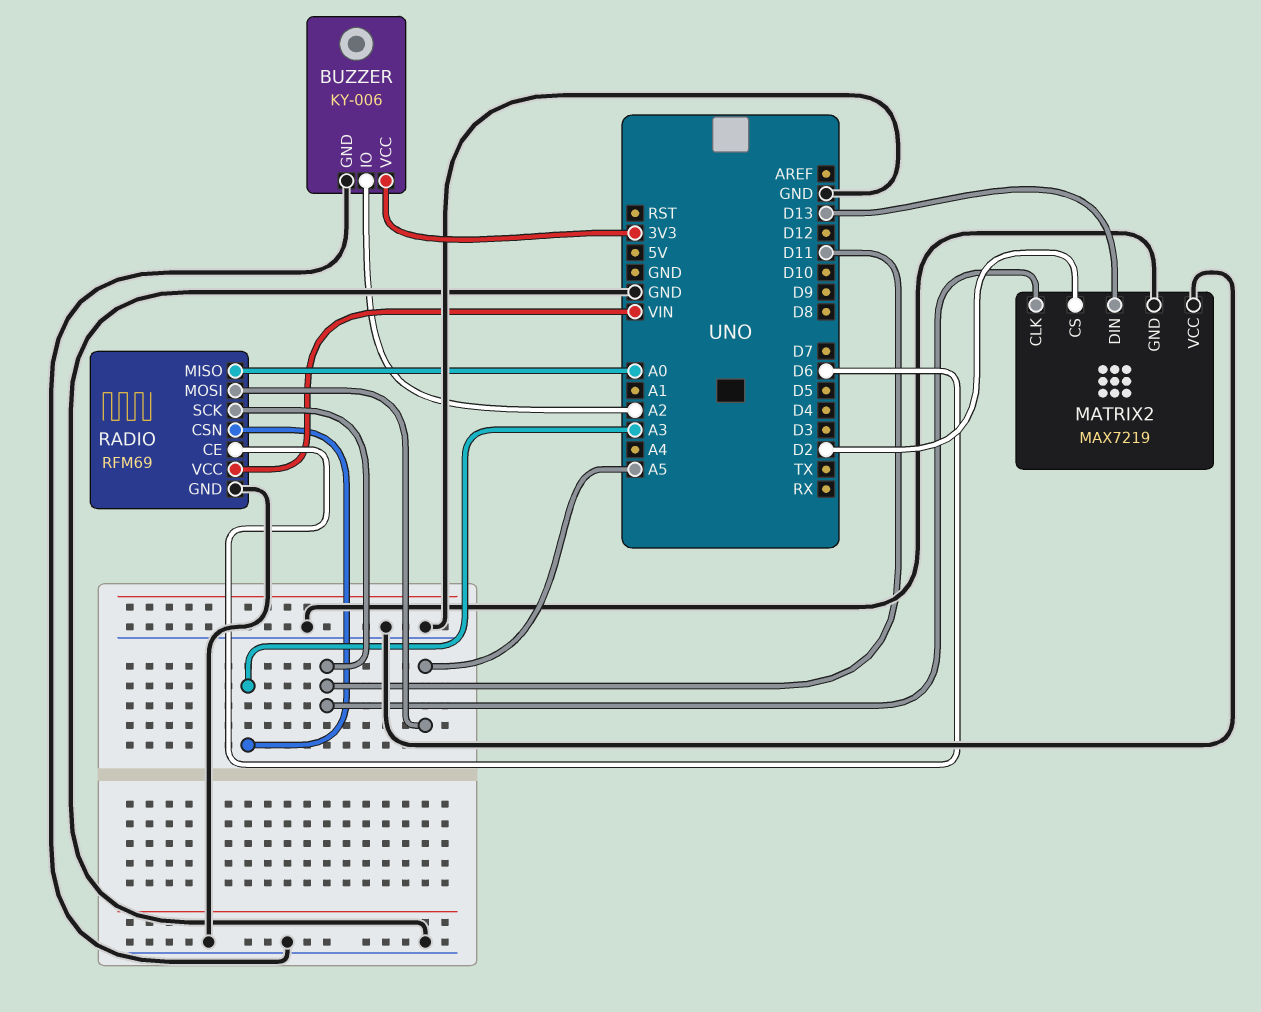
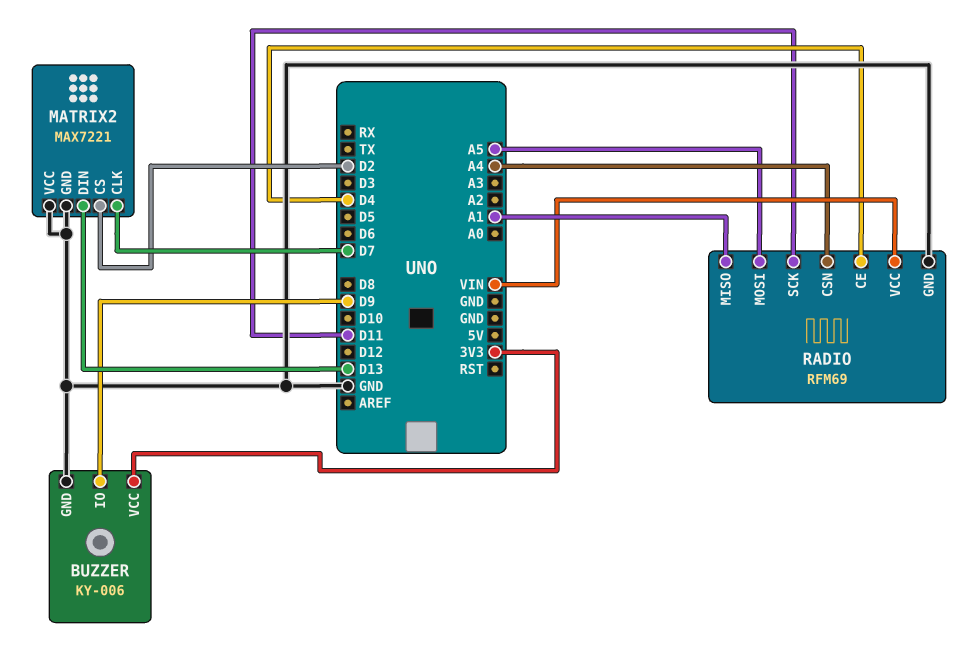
BUZZER pin IO: A2 -> D9
MATRIX2: MAX7219 -> MAX7221
MATRIX2 pin CLK: D11 -> D7
RADIO pin CE: D6 -> D4
RADIO pin CSN: A3 -> A4
RADIO pin MISO: A0 -> A1

